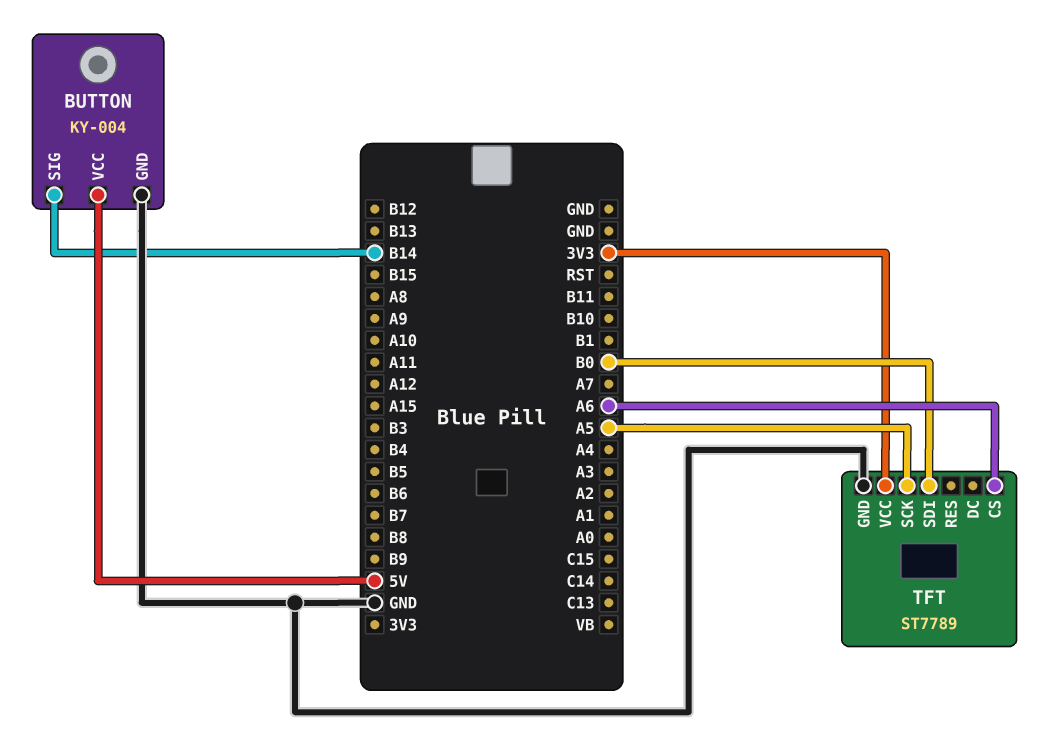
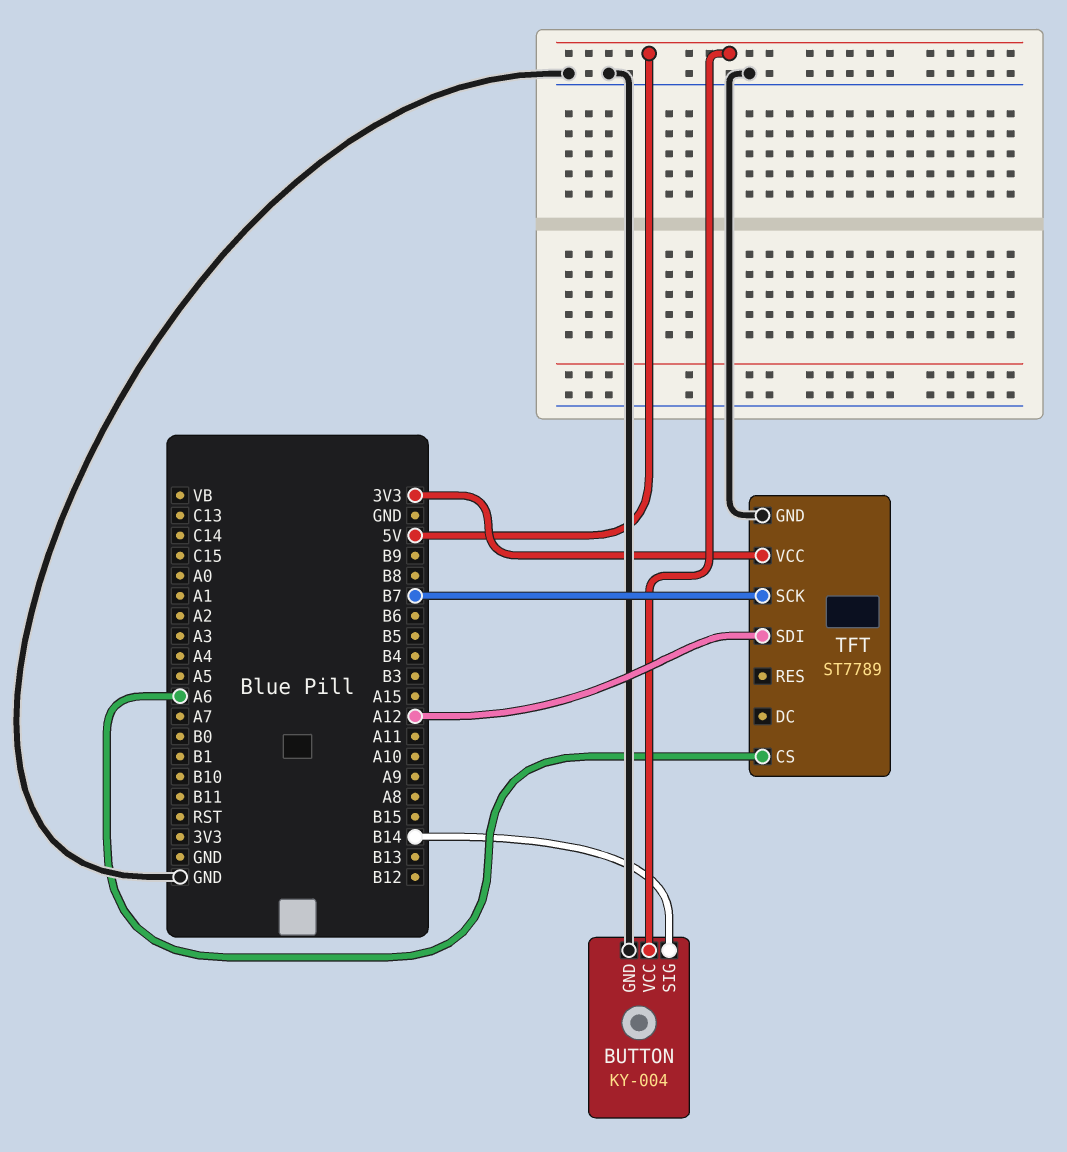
TFT pin SCK: A5 -> B7
TFT pin SDI: B0 -> A12

